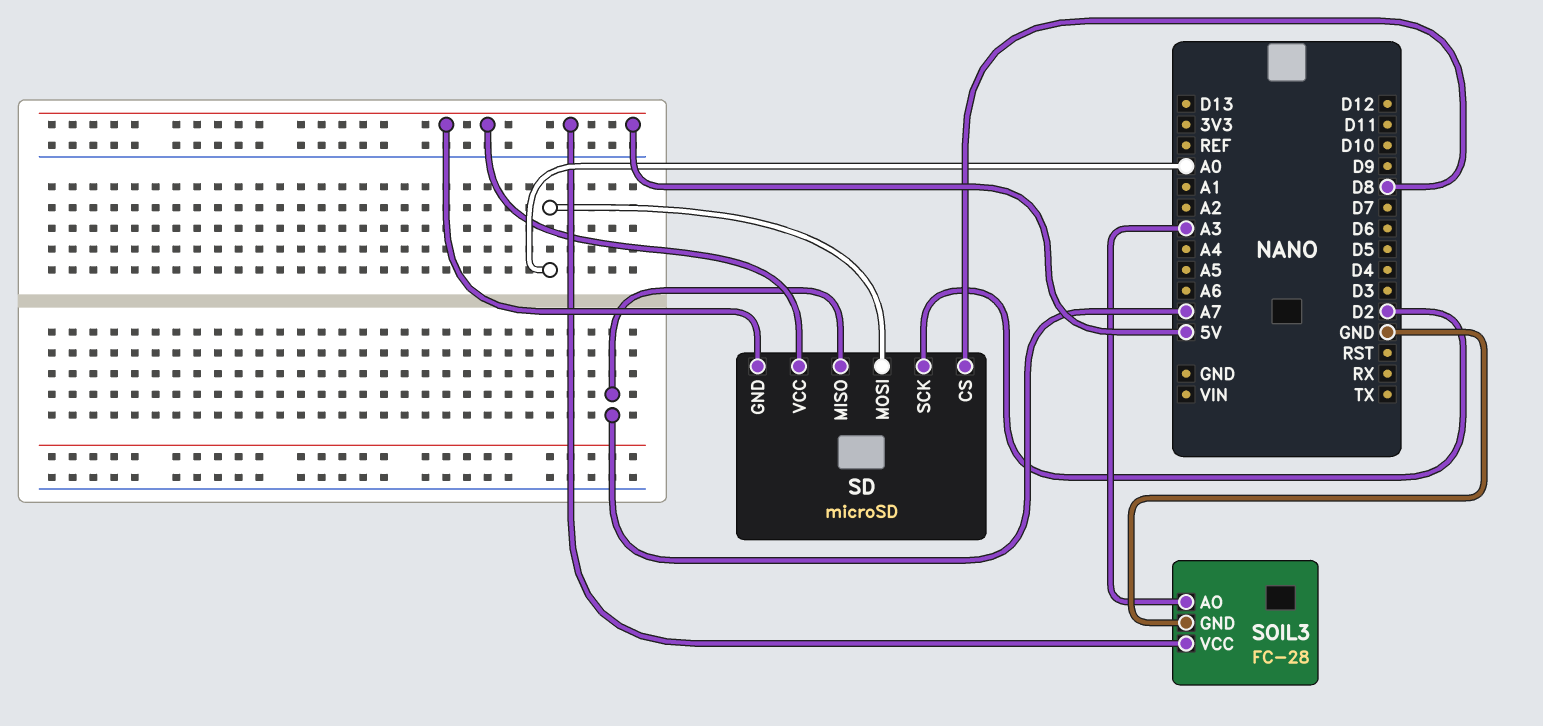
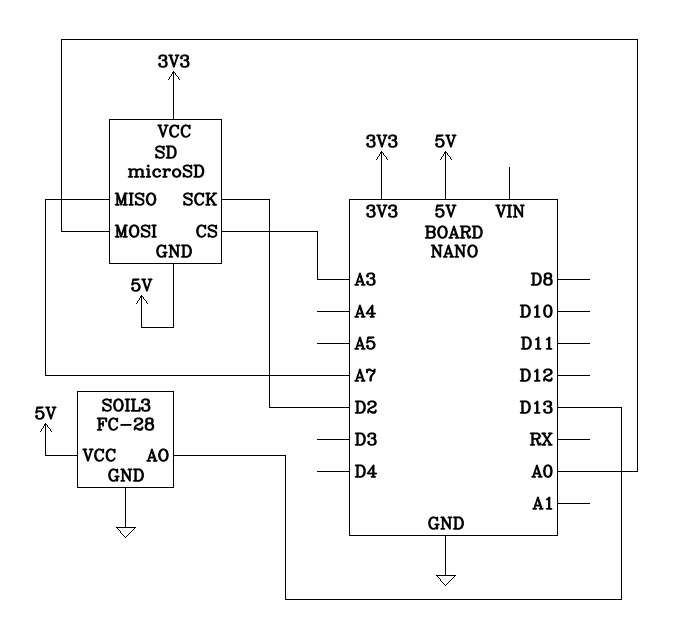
SD pin CS: D8 -> A3
SD pin VCC: 5V -> 3V3
SOIL3 pin AO: A3 -> D13

